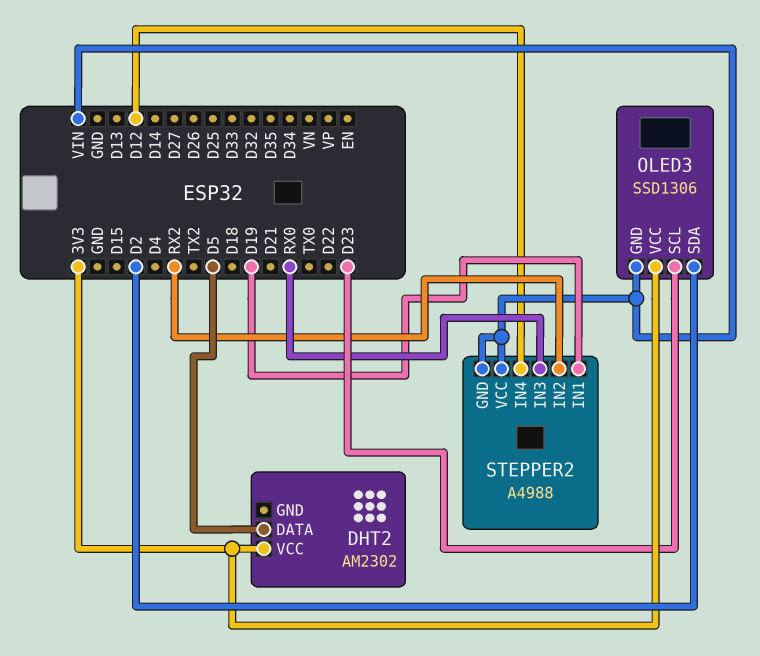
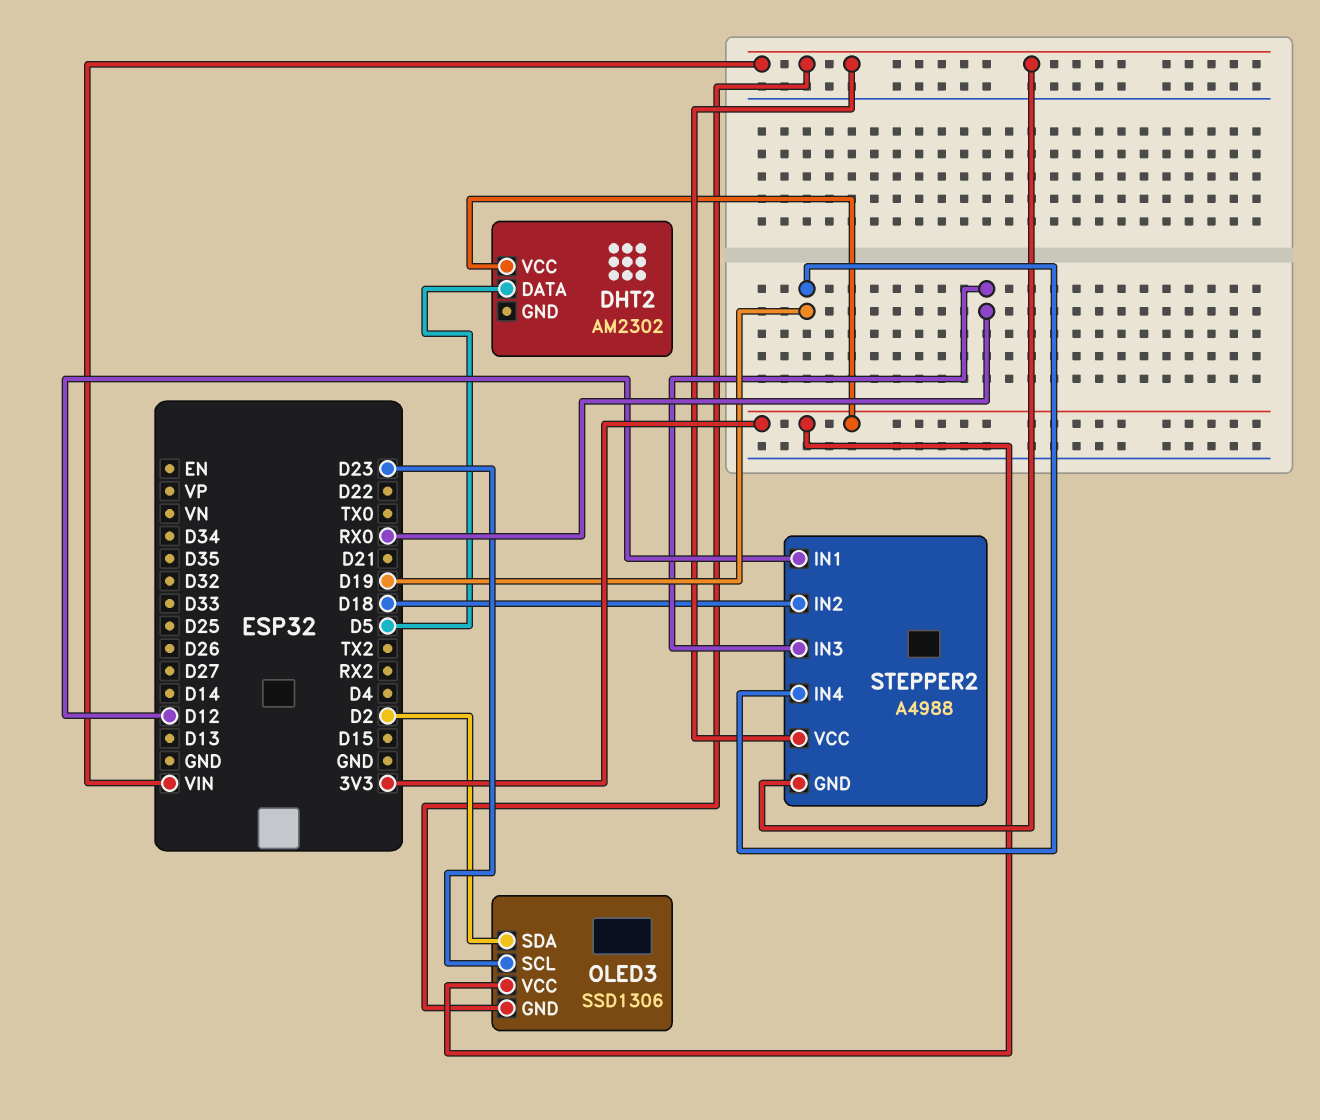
STEPPER2 pin IN1: D19 -> D12
STEPPER2 pin IN2: RX2 -> D18
STEPPER2 pin IN4: D12 -> D19

